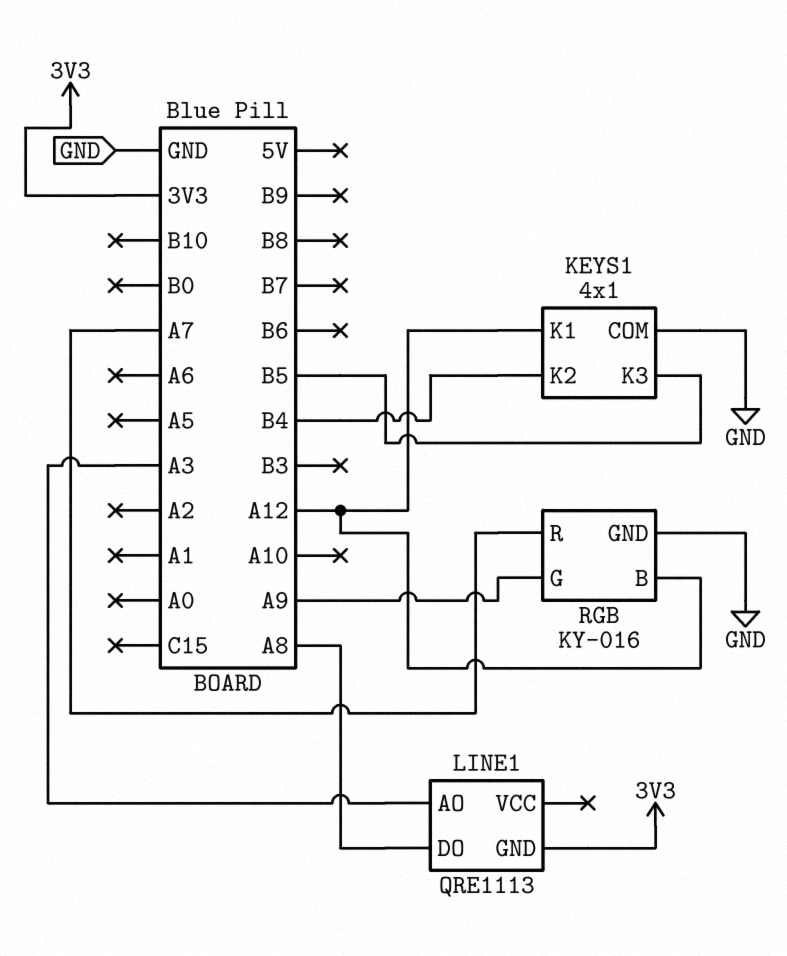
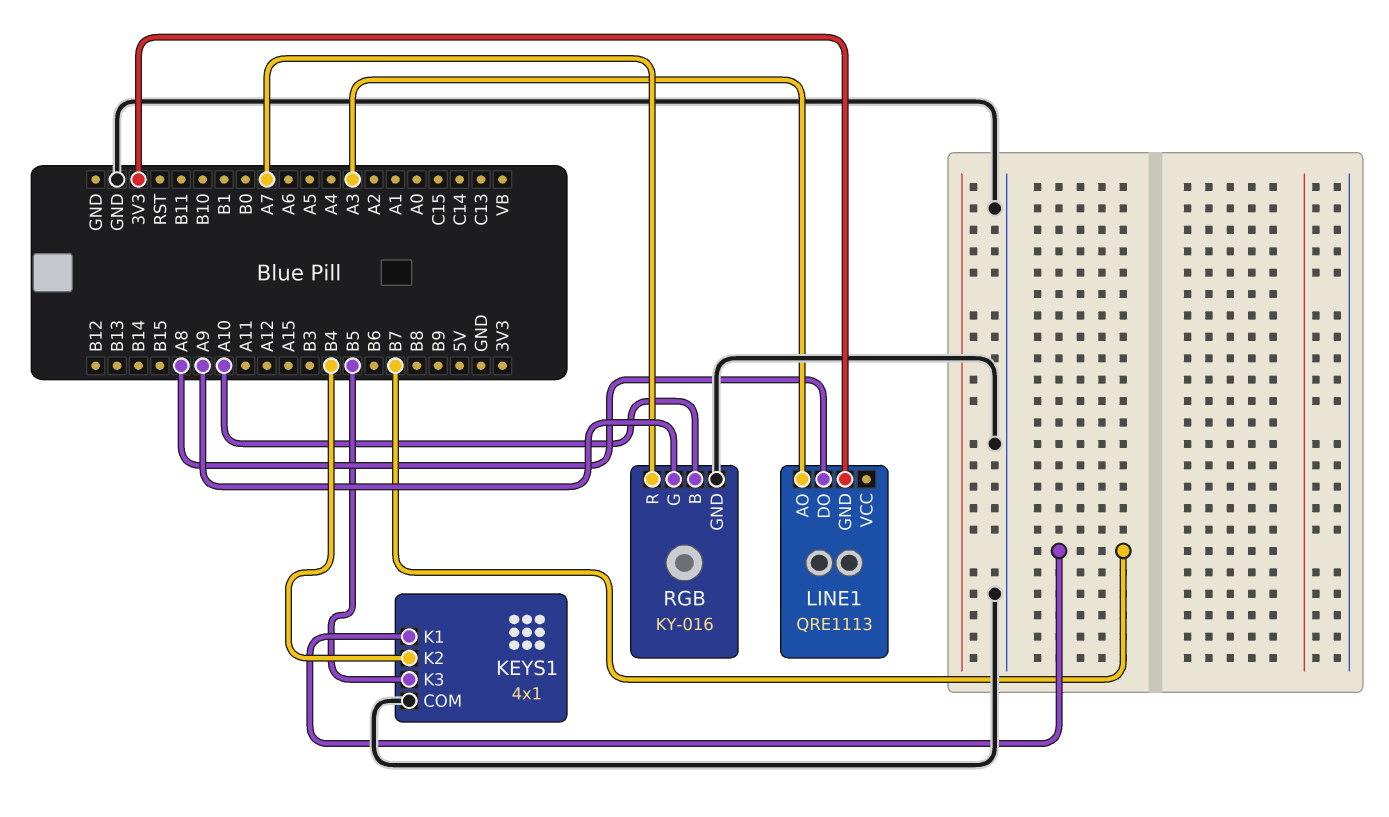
KEYS1 pin K1: A12 -> B7
RGB pin B: A12 -> A10

